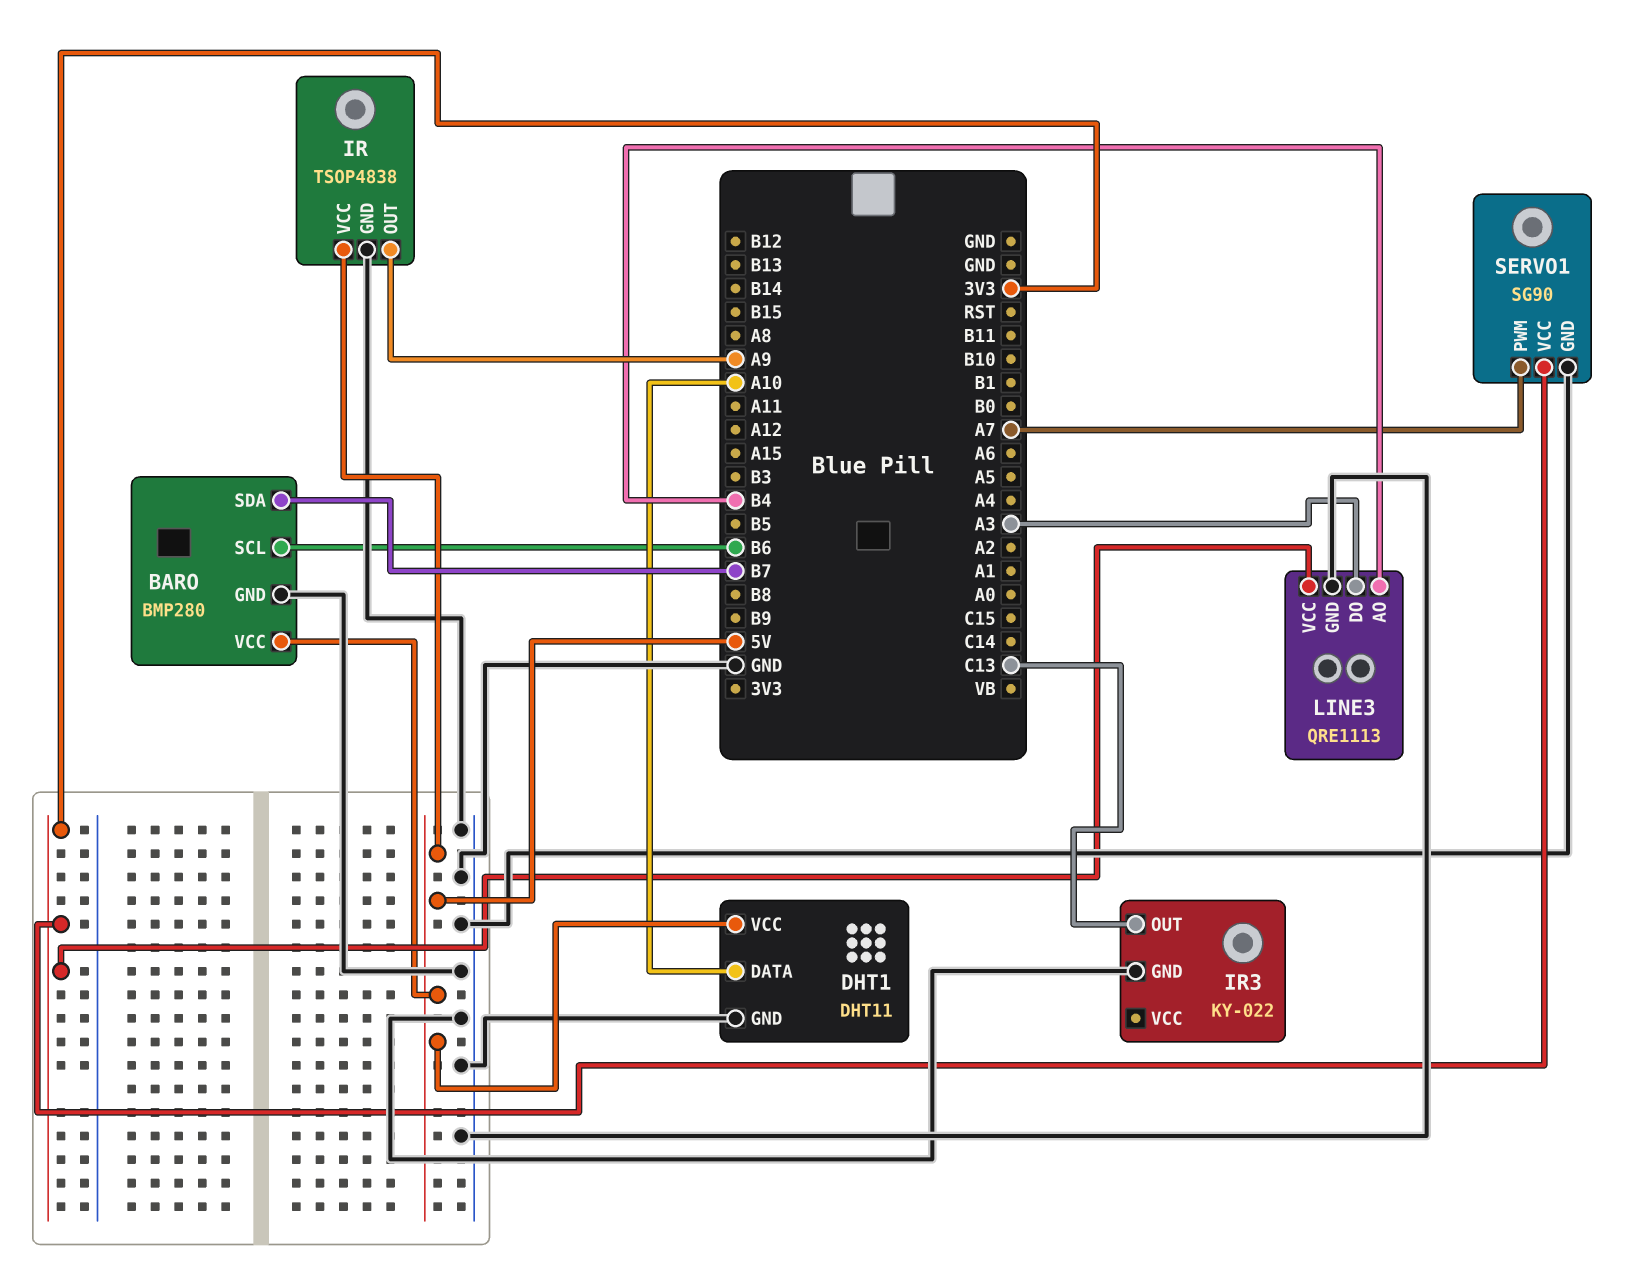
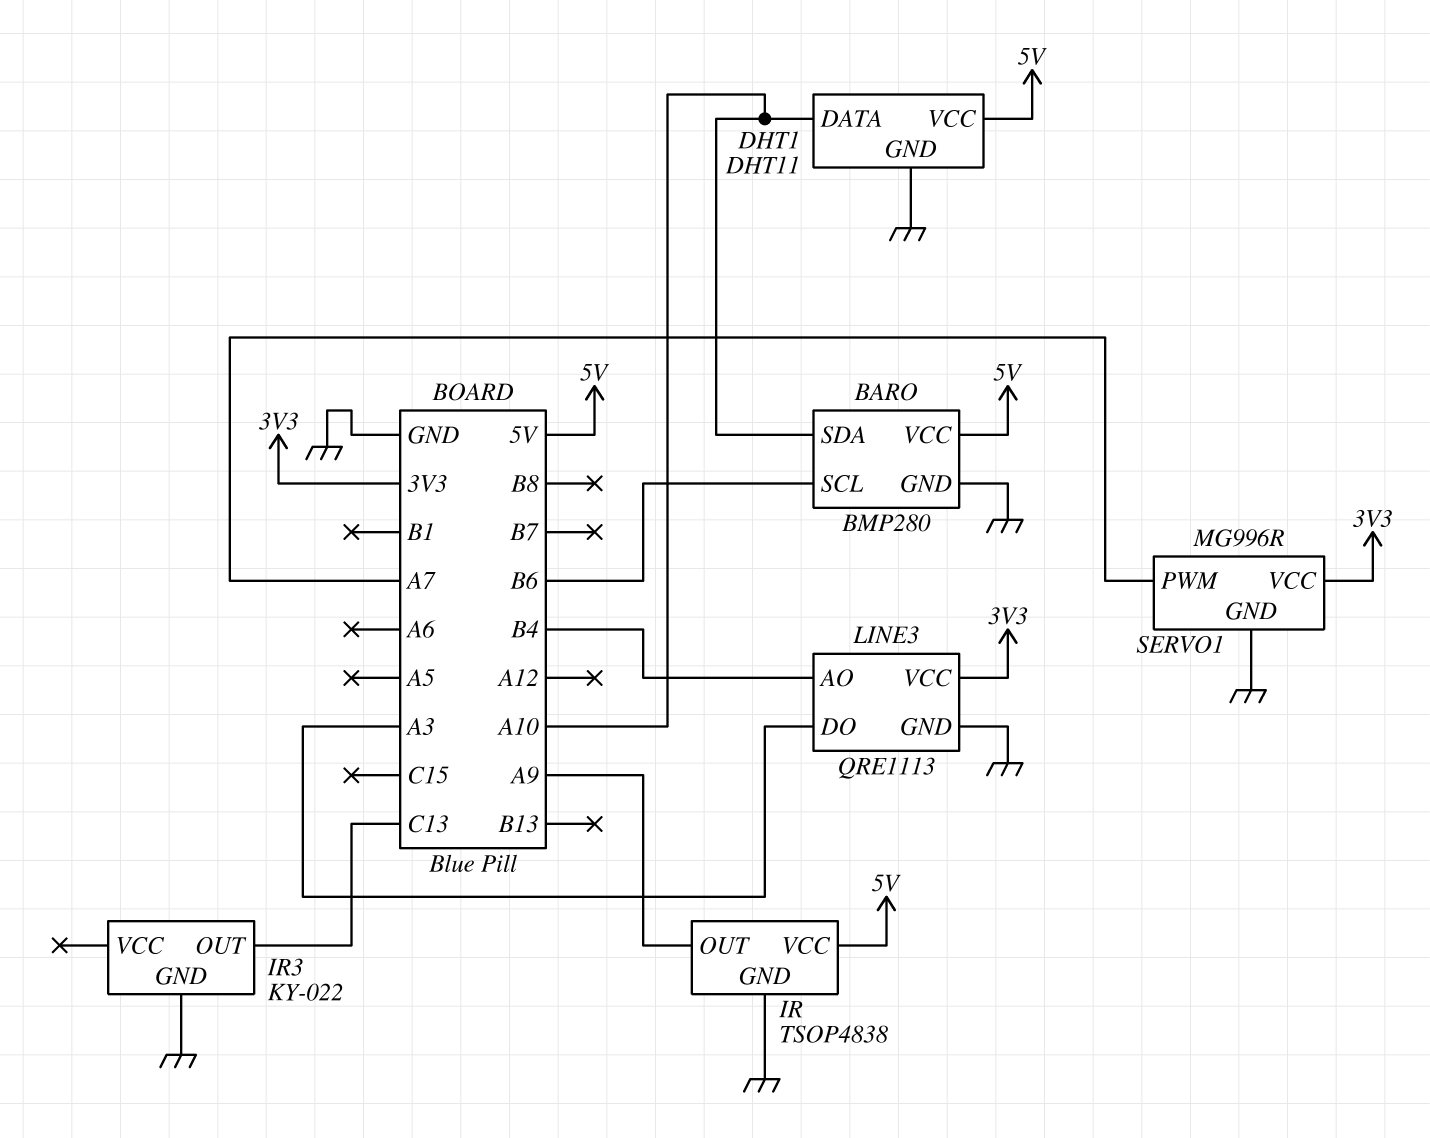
BARO pin SDA: B7 -> A10
SERVO1: SG90 -> MG996R

